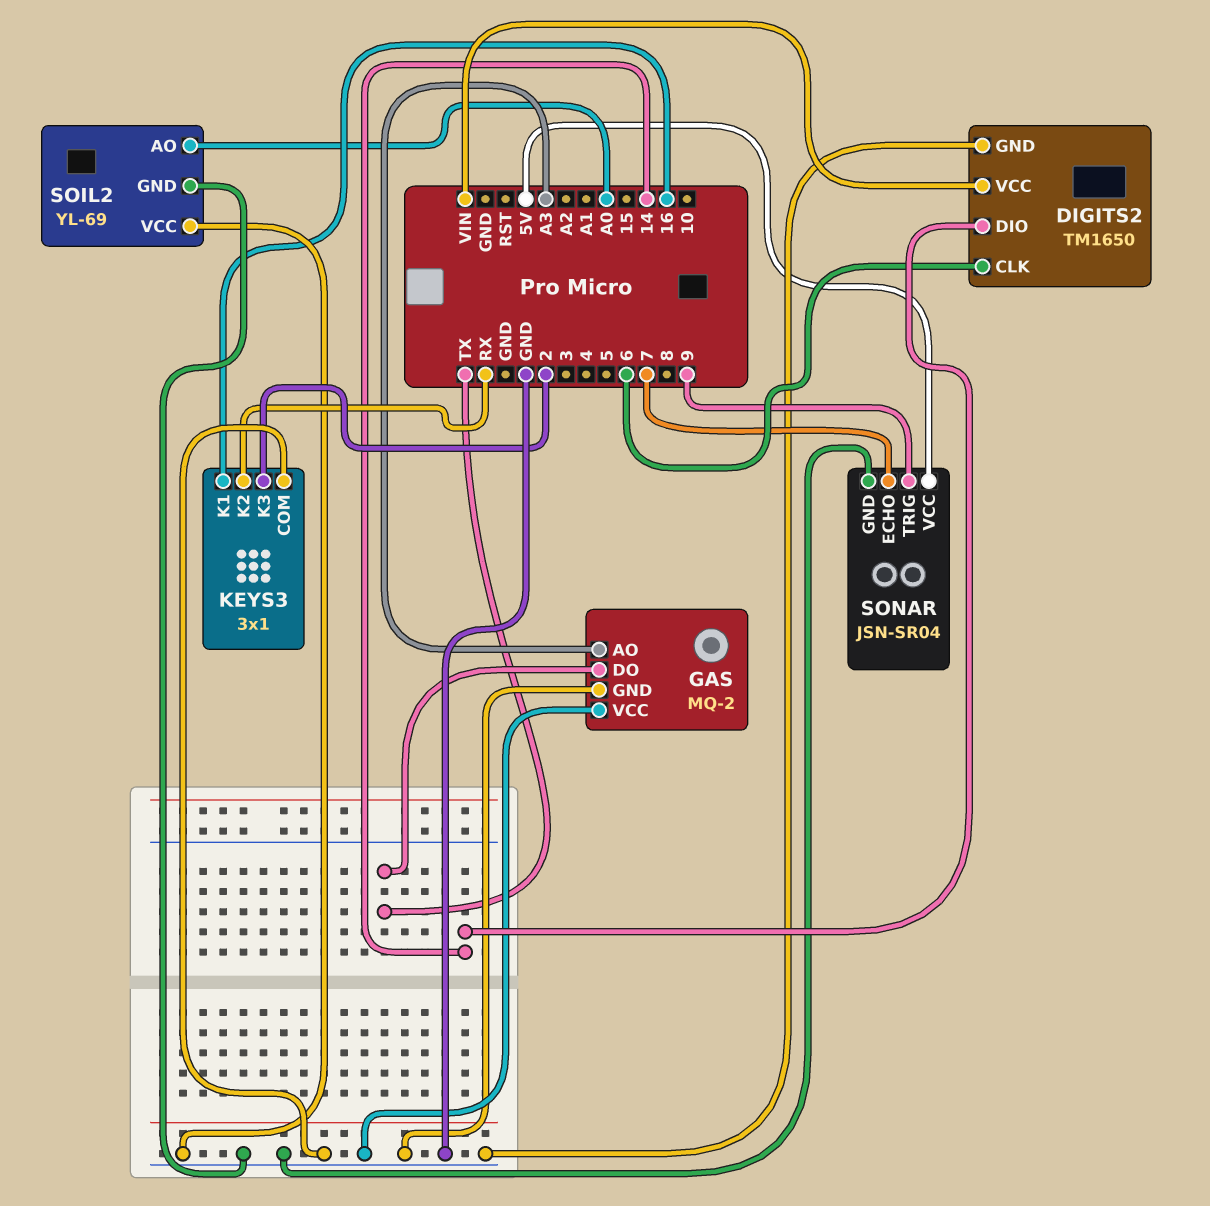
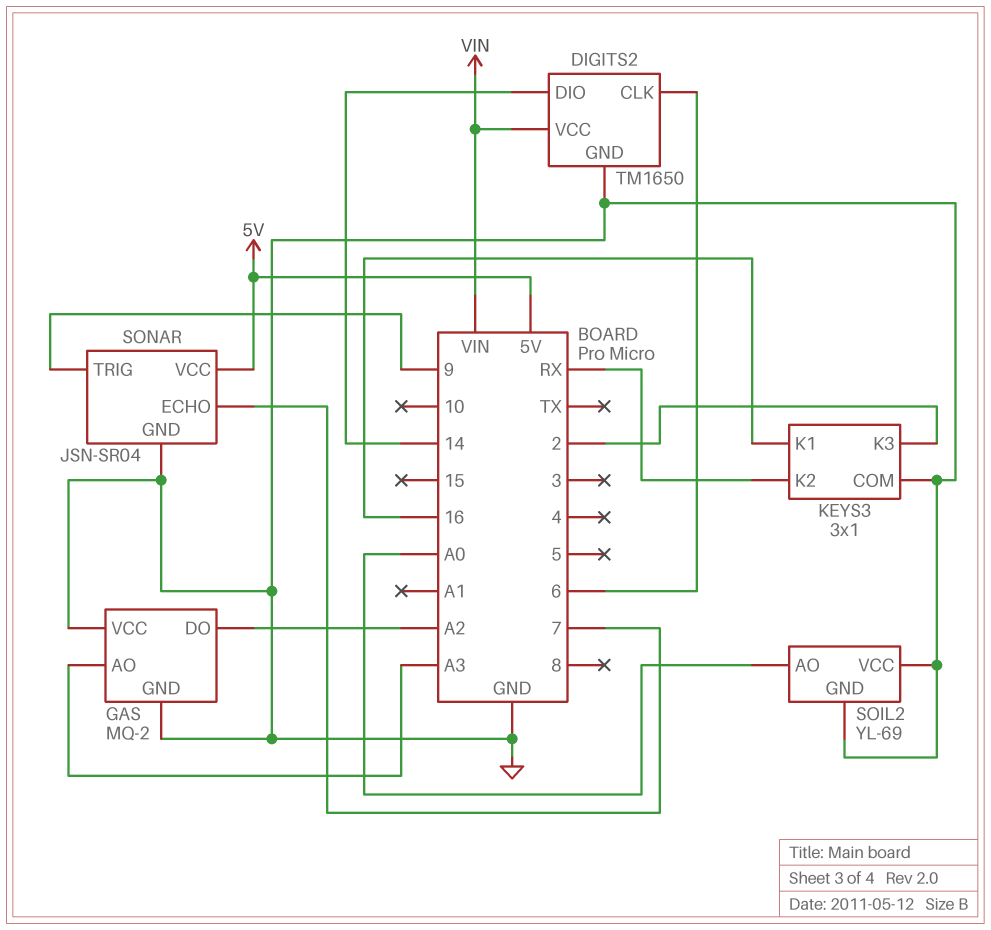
GAS pin DO: TX -> A2

